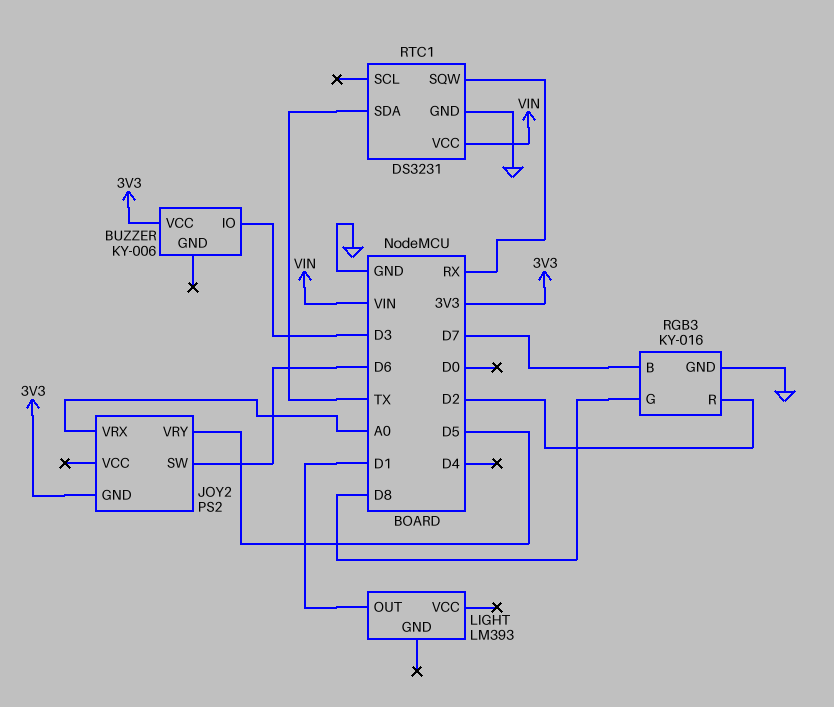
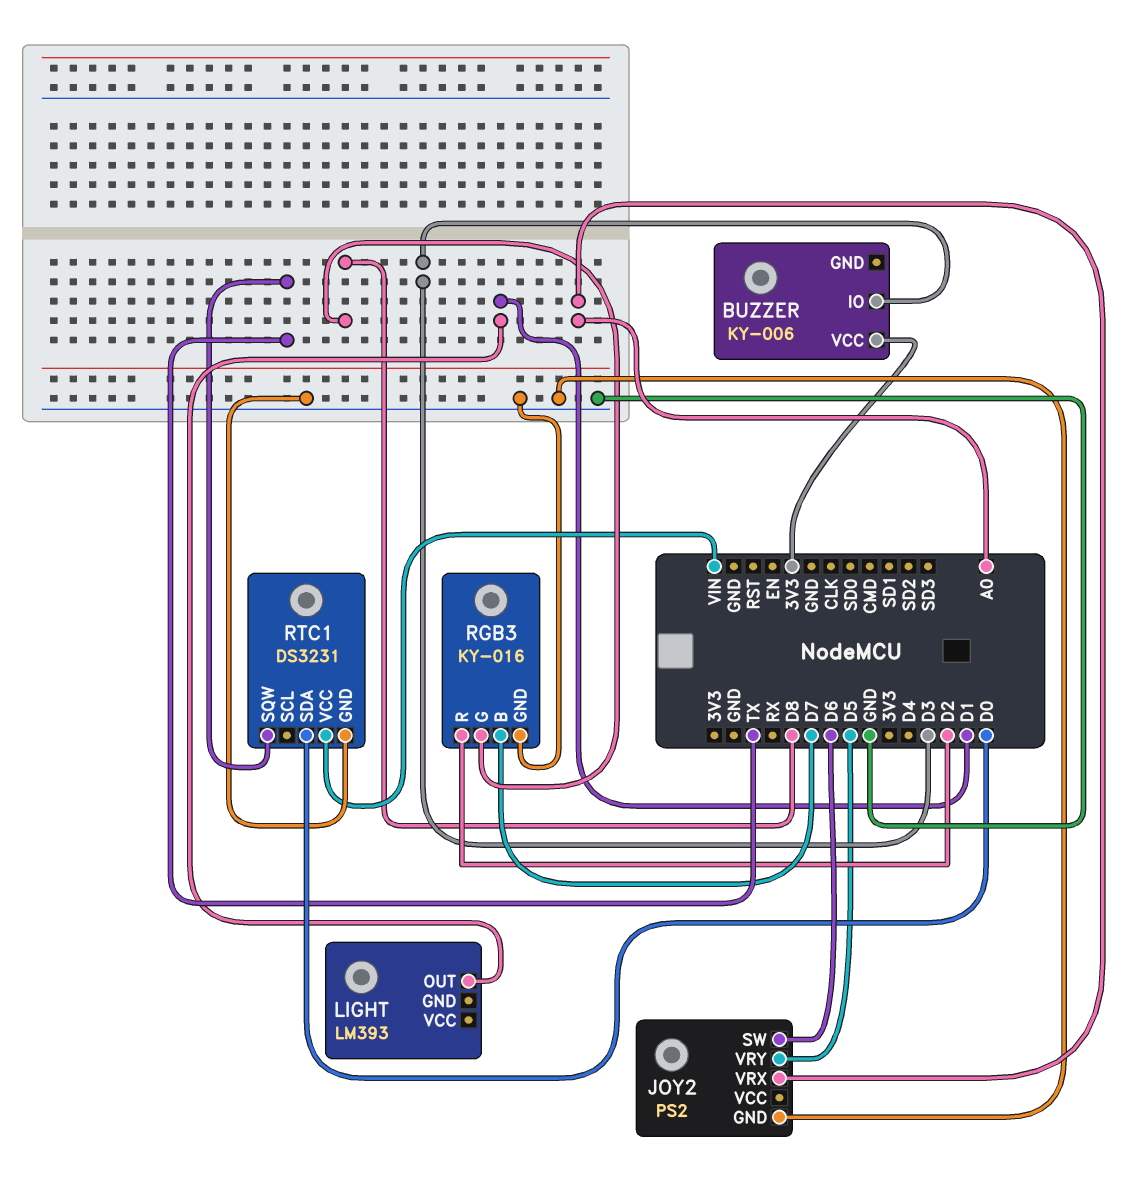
JOY2 pin GND: 3V3 -> GND
RTC1 pin SDA: TX -> D0
RTC1 pin SQW: RX -> TX

